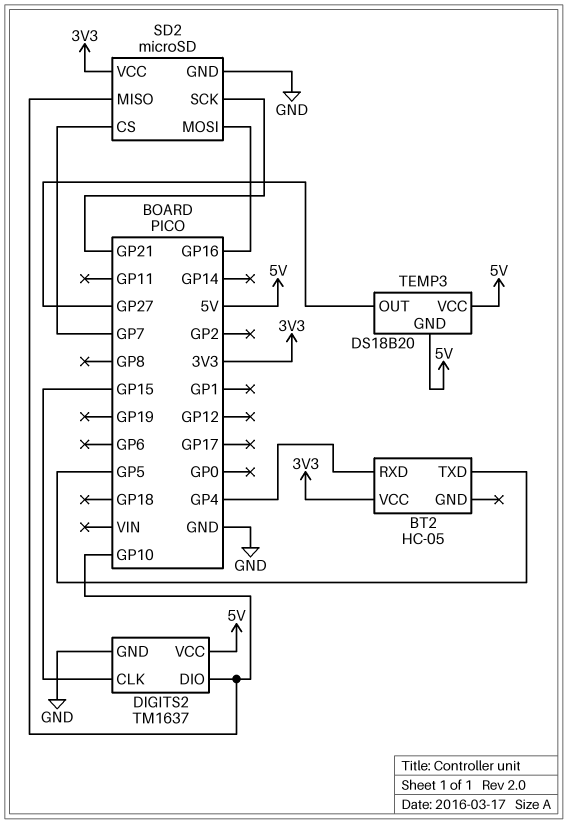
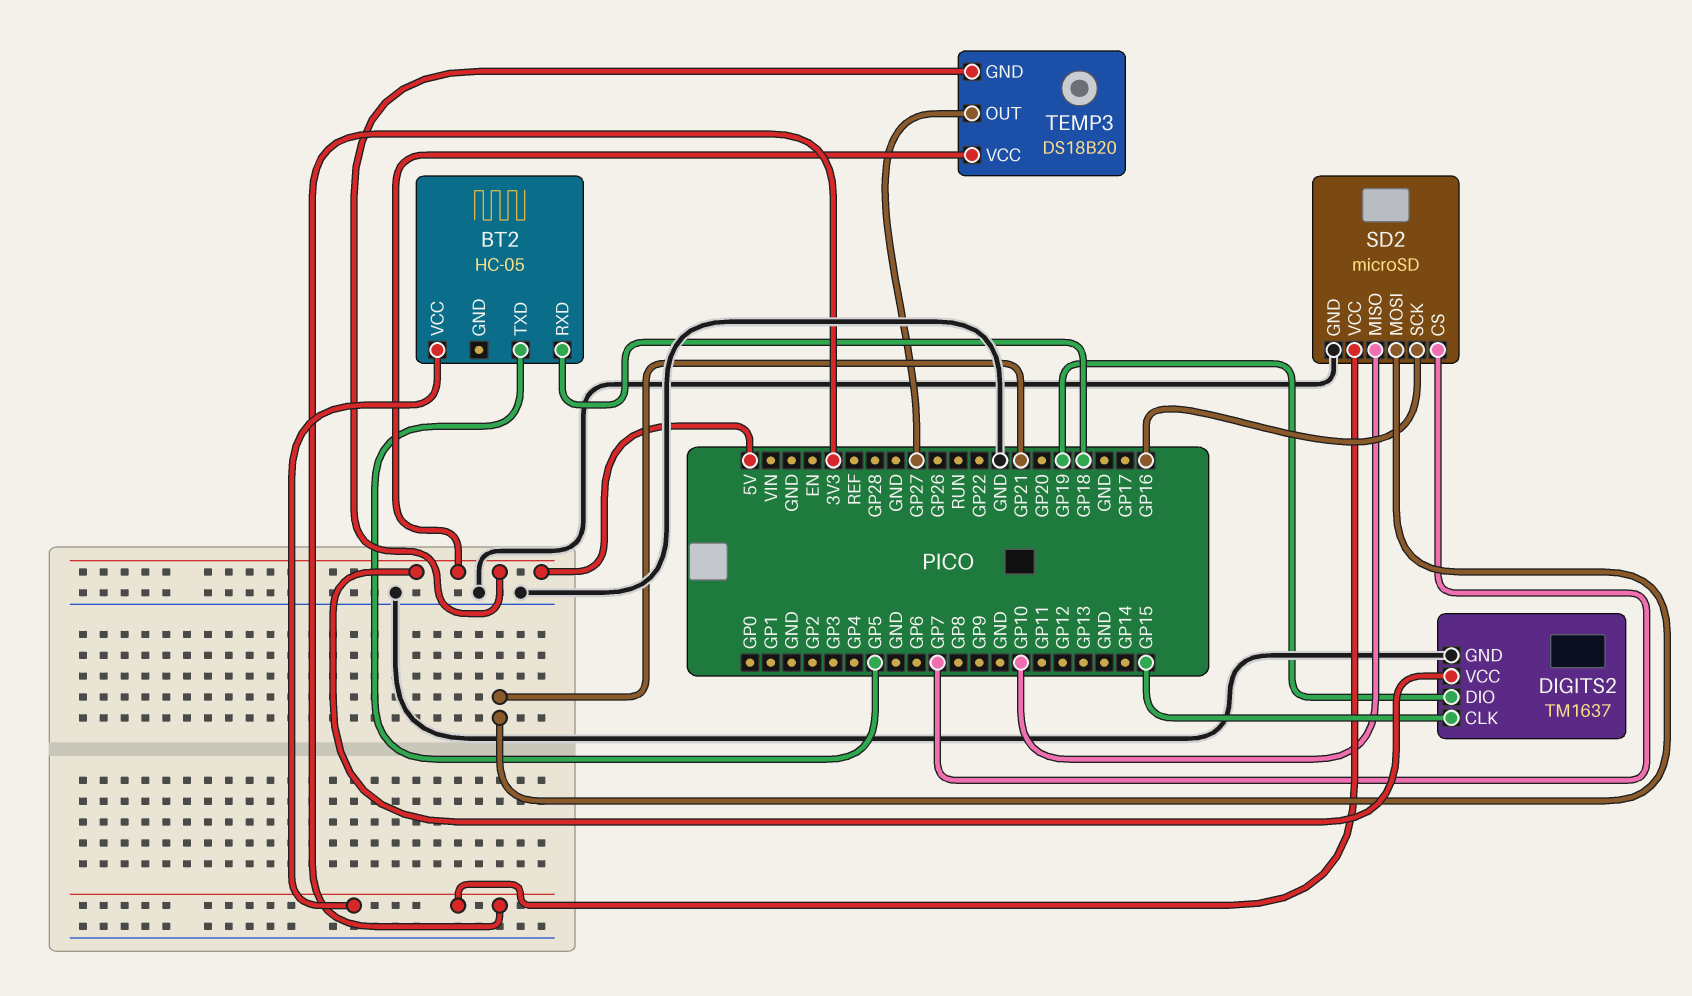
BT2 pin RXD: GP4 -> GP18
DIGITS2 pin DIO: GP10 -> GP19
SD2 pin MOSI: GP16 -> GP21
SD2 pin SCK: GP21 -> GP16

